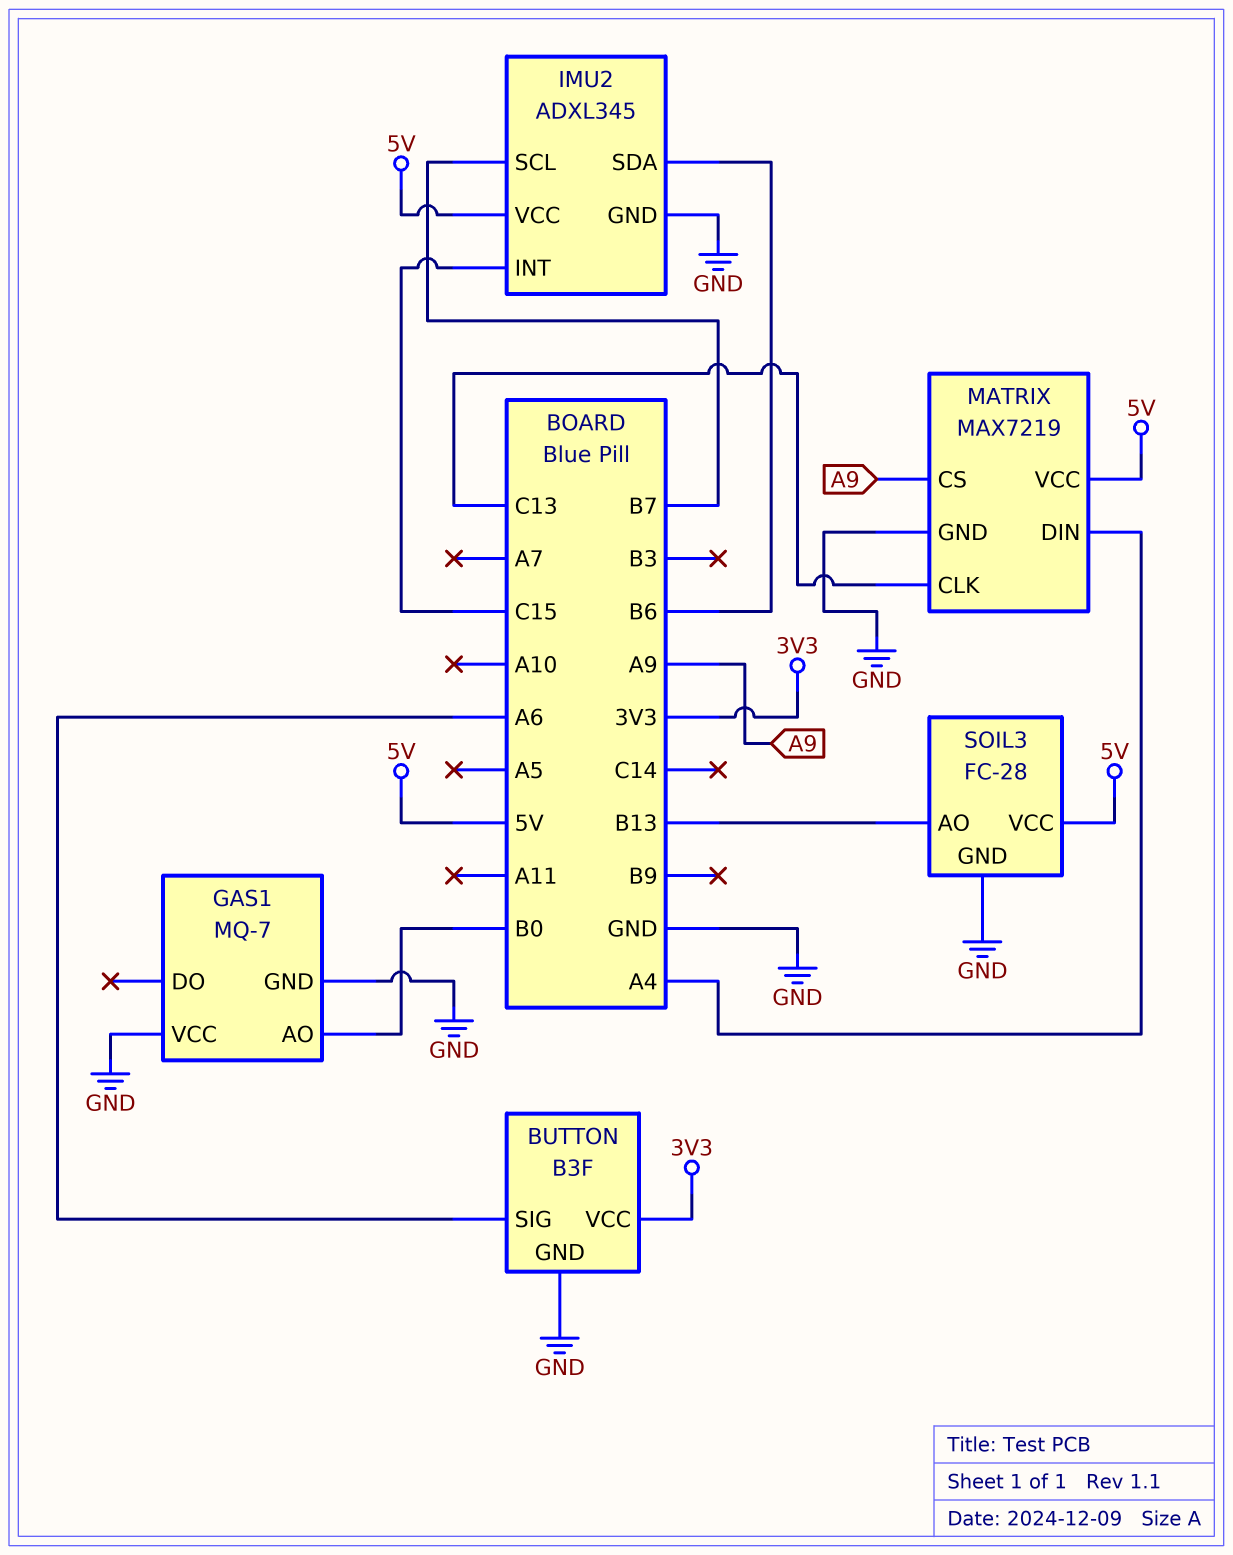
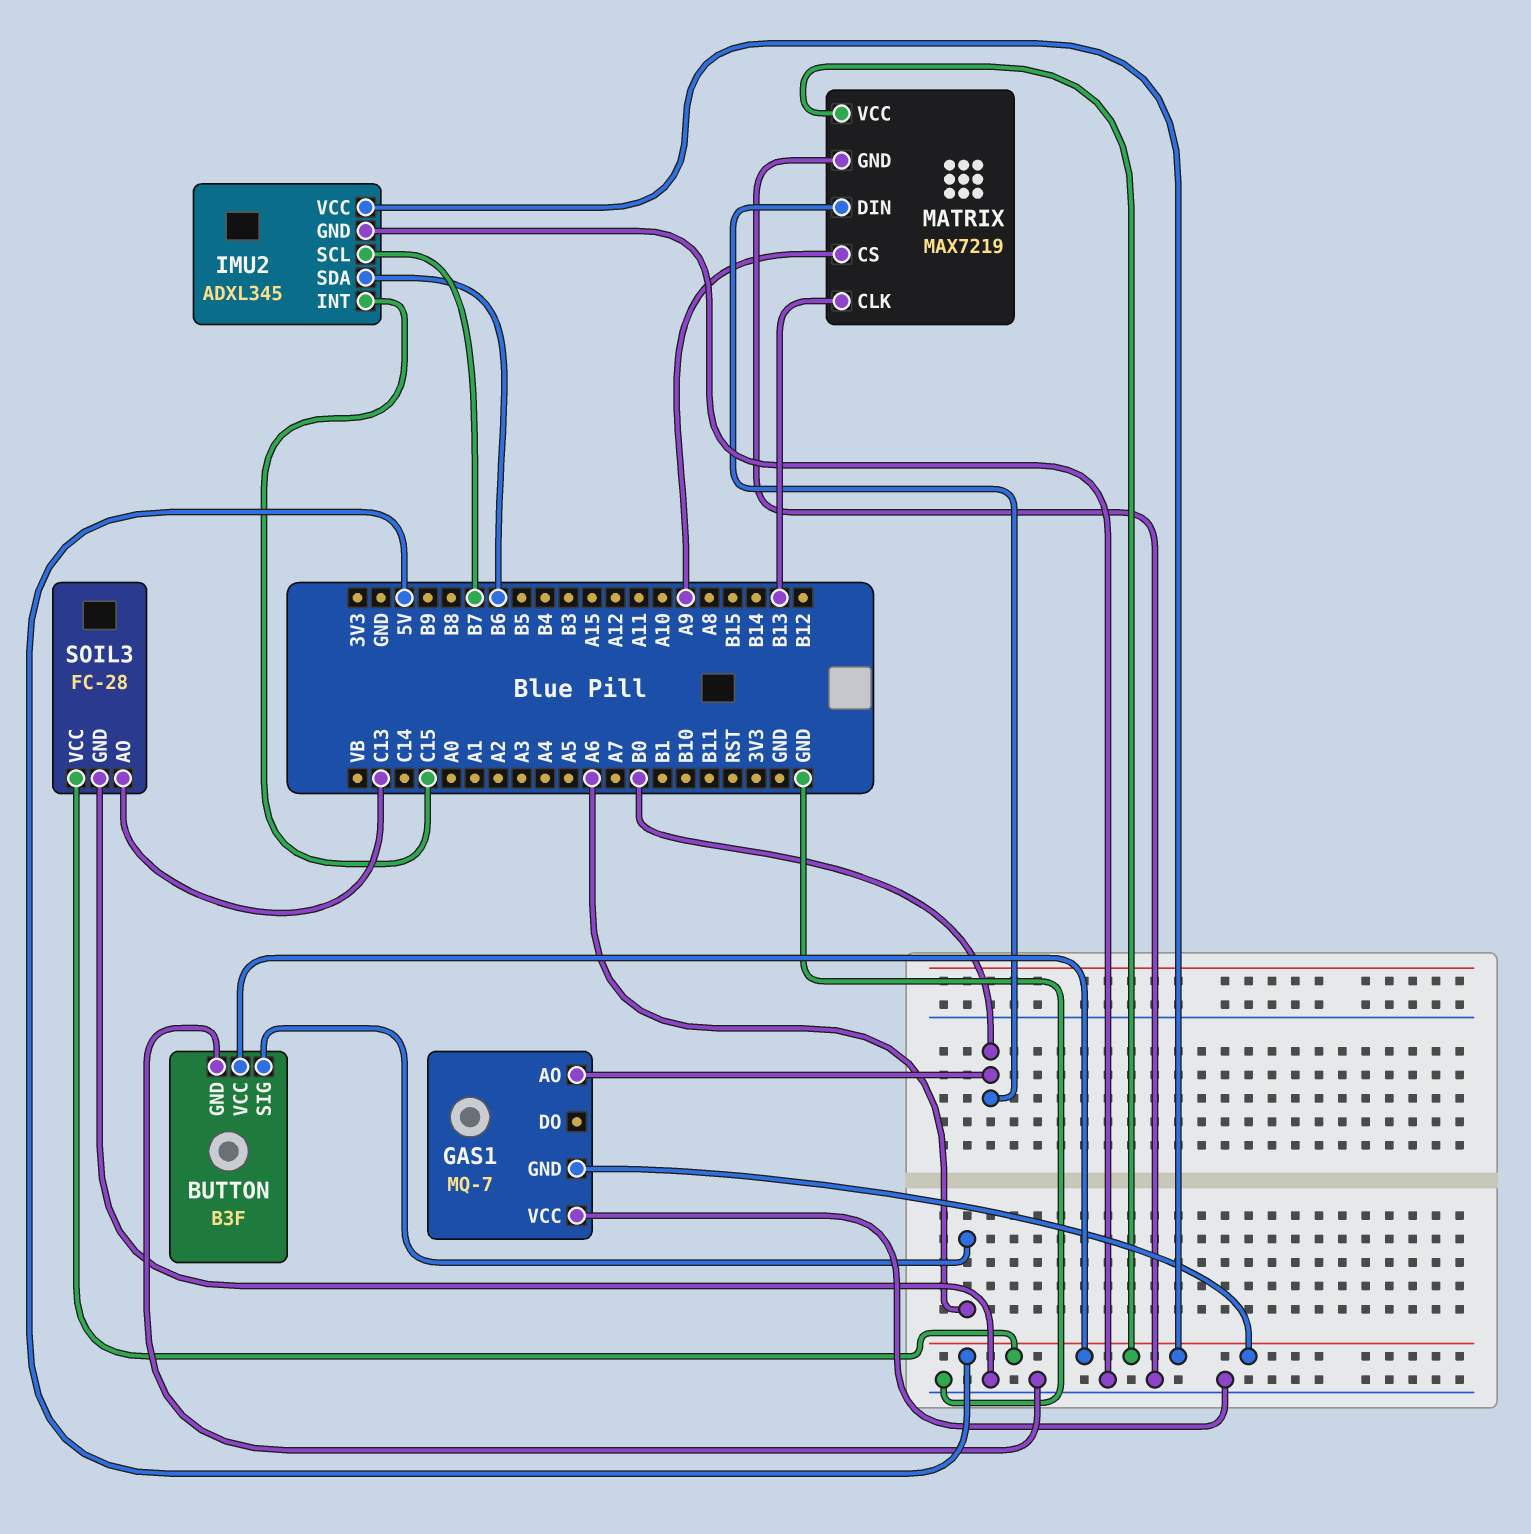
BUTTON pin VCC: 3V3 -> 5V
GAS1 pin GND: GND -> 5V
MATRIX pin CLK: C13 -> B13
MATRIX pin DIN: A4 -> B0
SOIL3 pin AO: B13 -> C13

